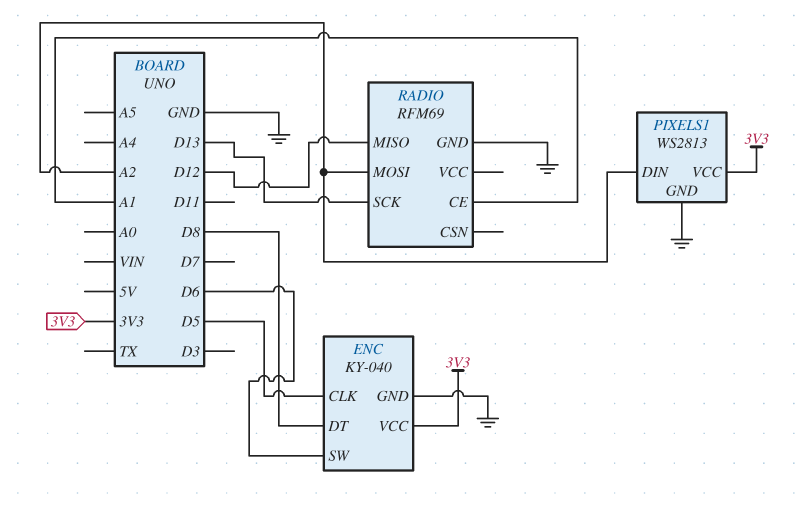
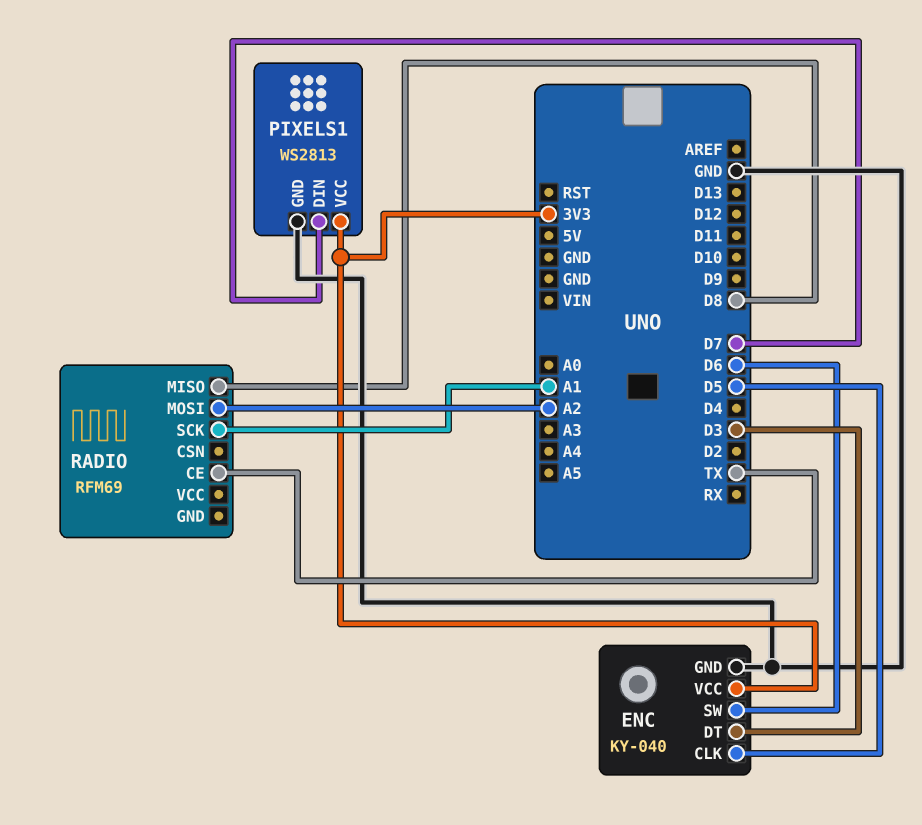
ENC pin DT: D8 -> D3
PIXELS1 pin DIN: A2 -> D7
RADIO pin CE: A1 -> TX
RADIO pin GND: GND -> none
RADIO pin MISO: D12 -> D8
RADIO pin SCK: D13 -> A1

